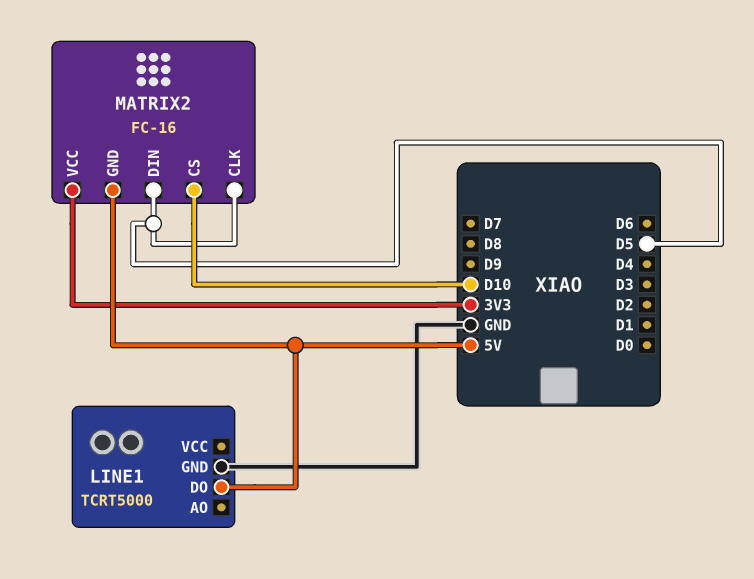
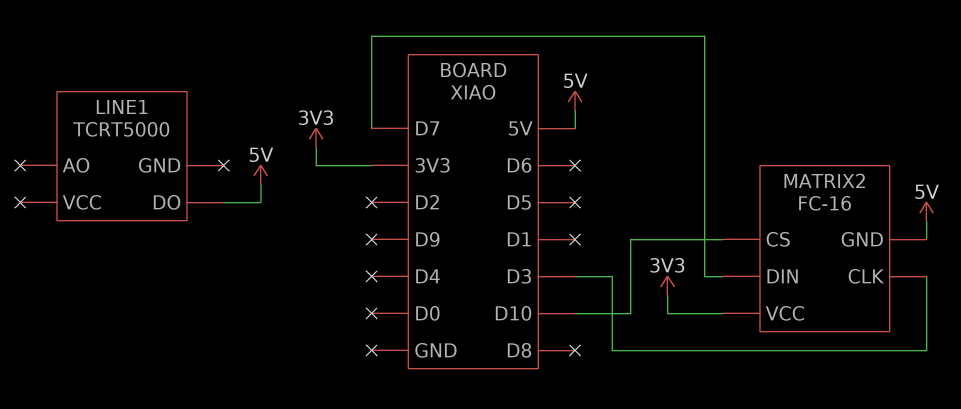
LINE1 pin GND: GND -> none
MATRIX2 pin CLK: D5 -> D3
MATRIX2 pin DIN: D5 -> D7

